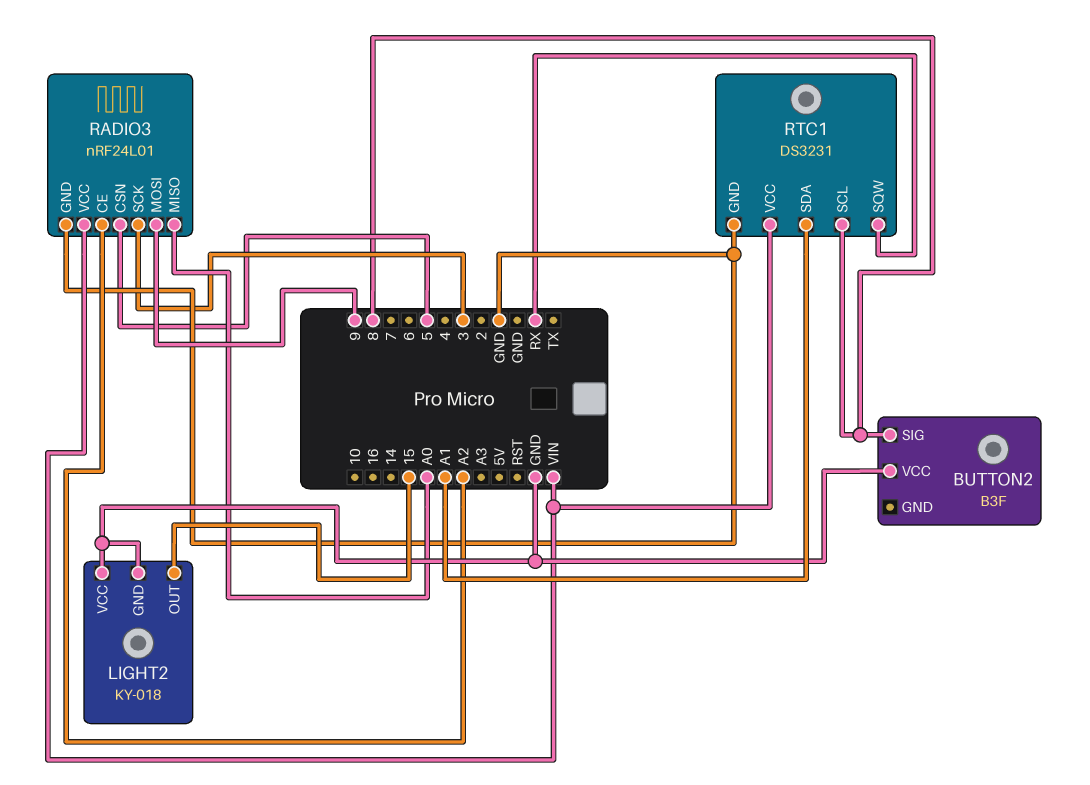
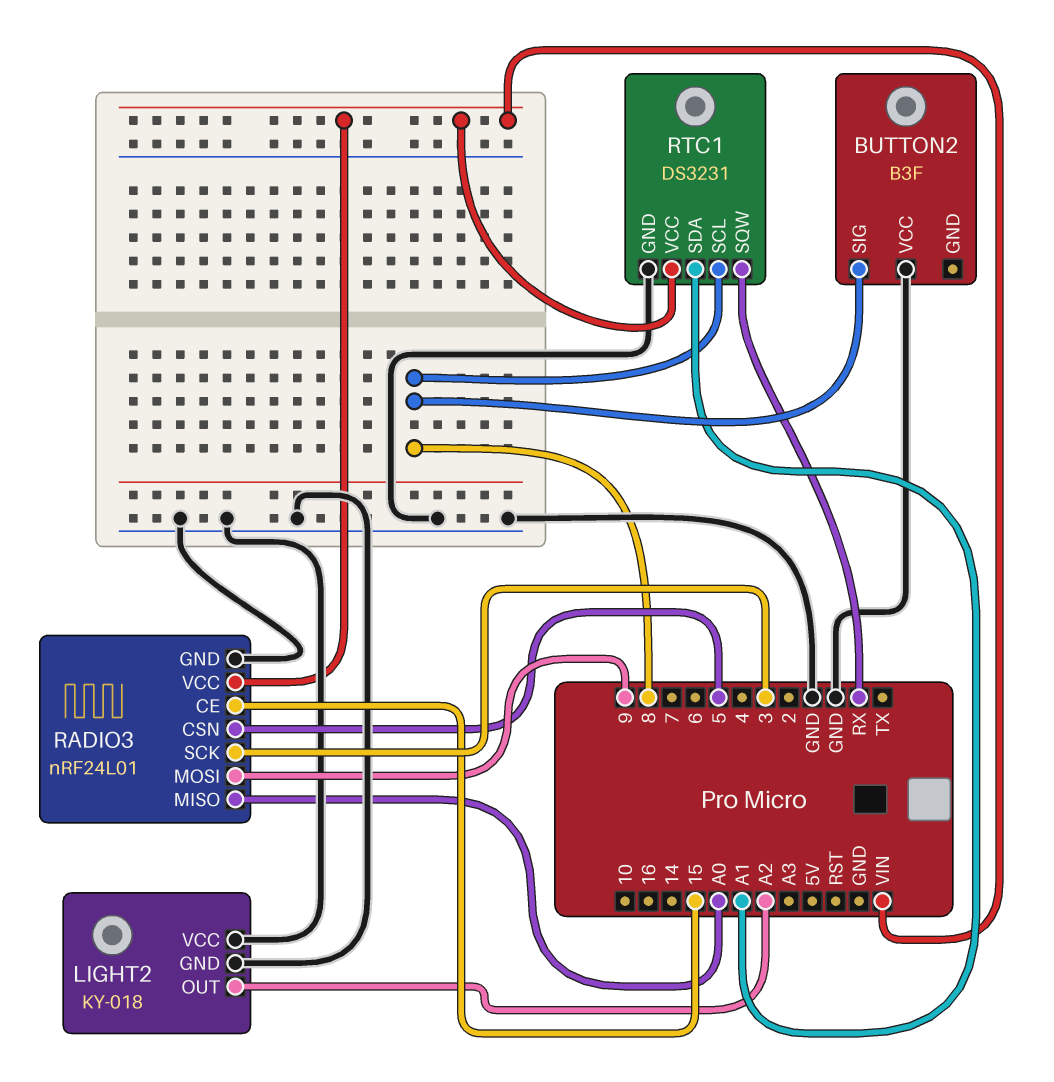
LIGHT2 pin OUT: 15 -> A2
RADIO3 pin CE: A2 -> 15

